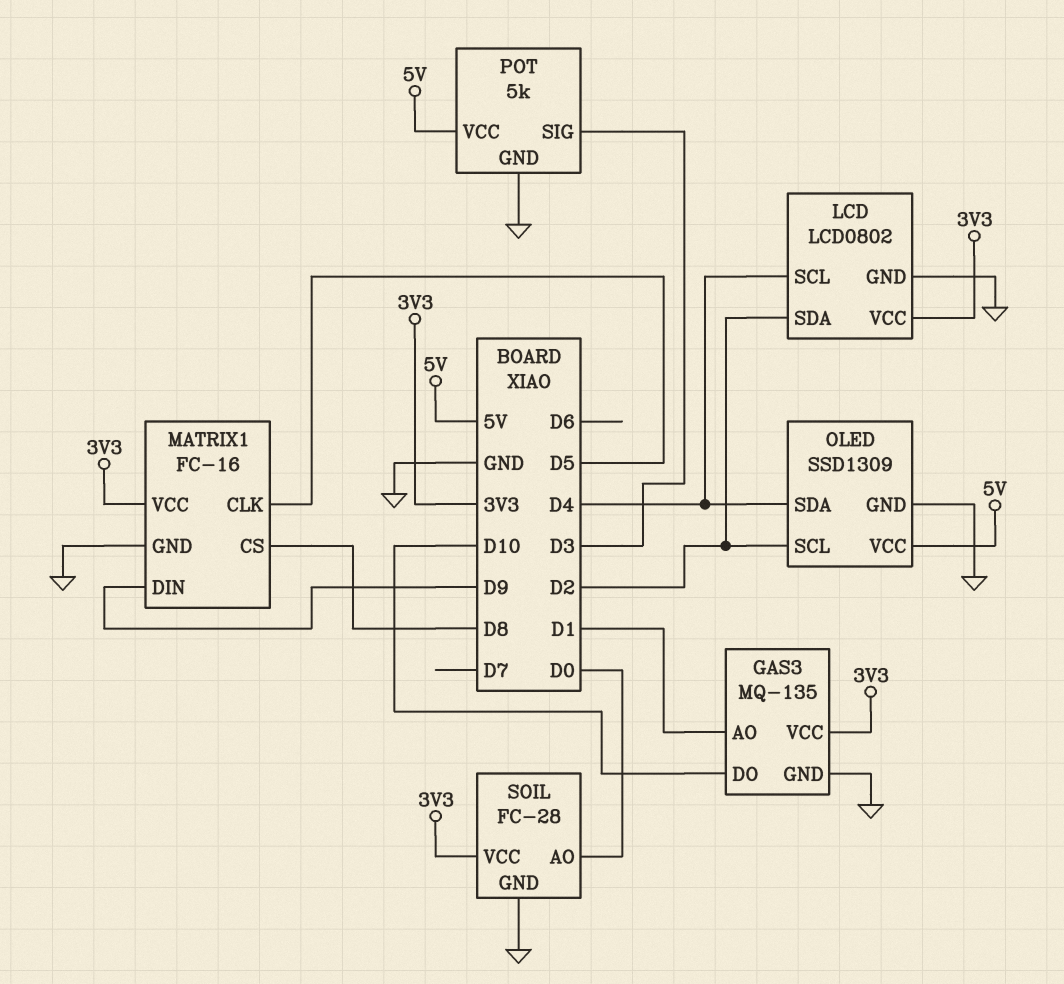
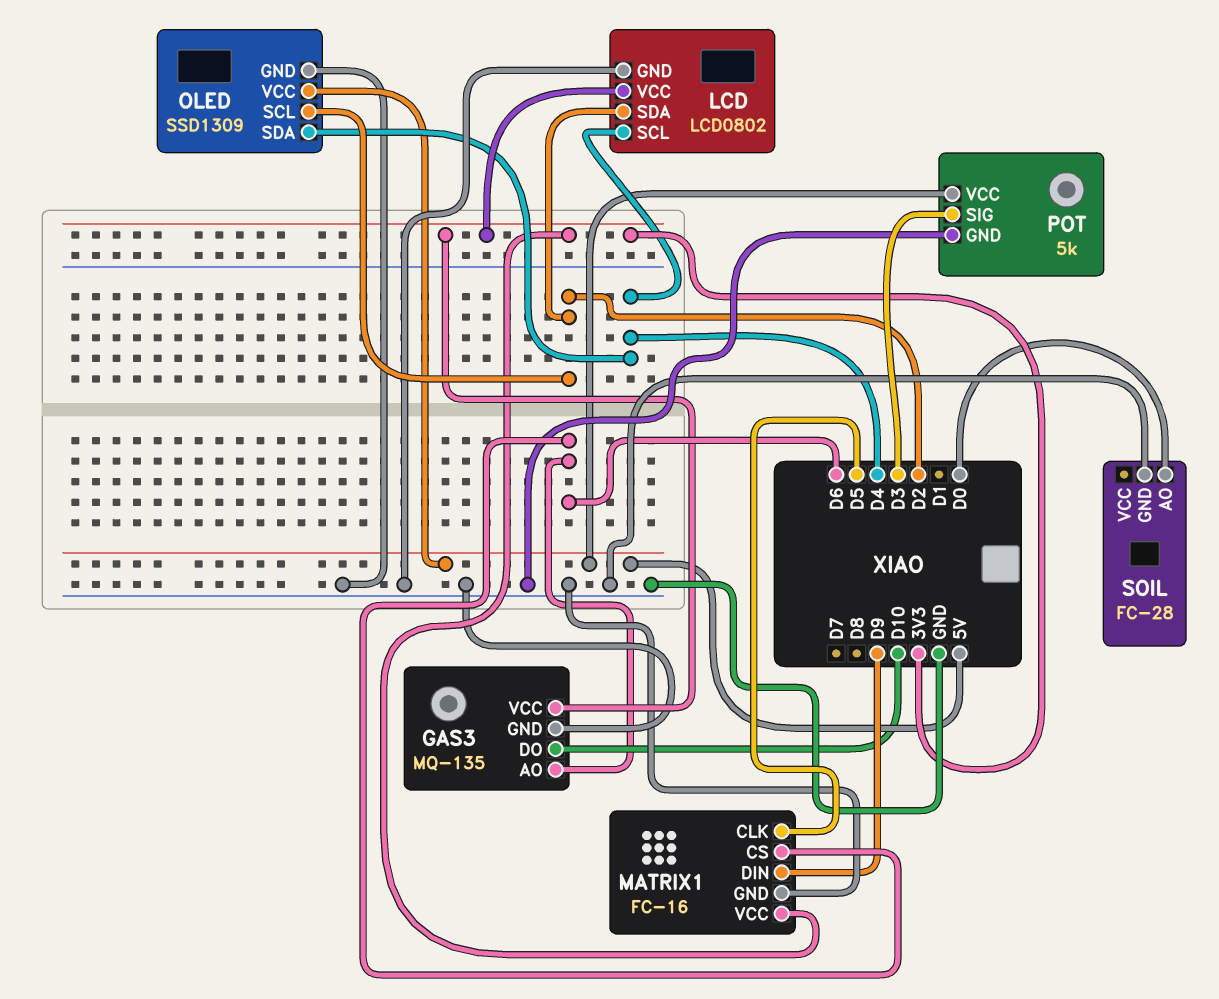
GAS3 pin AO: D1 -> D6
MATRIX1 pin CS: D8 -> D6
SOIL pin VCC: 3V3 -> none

